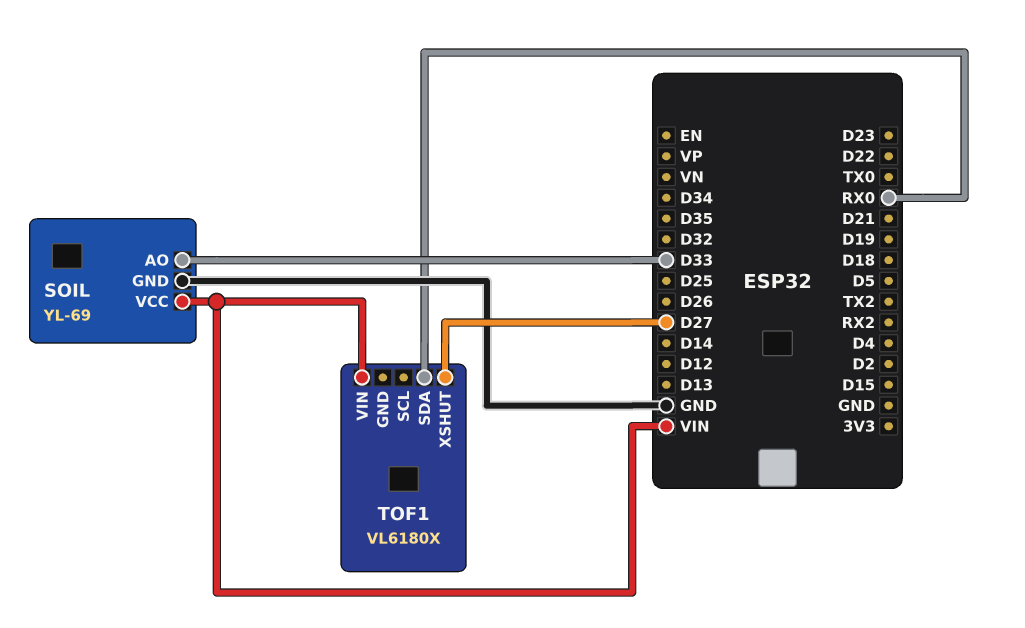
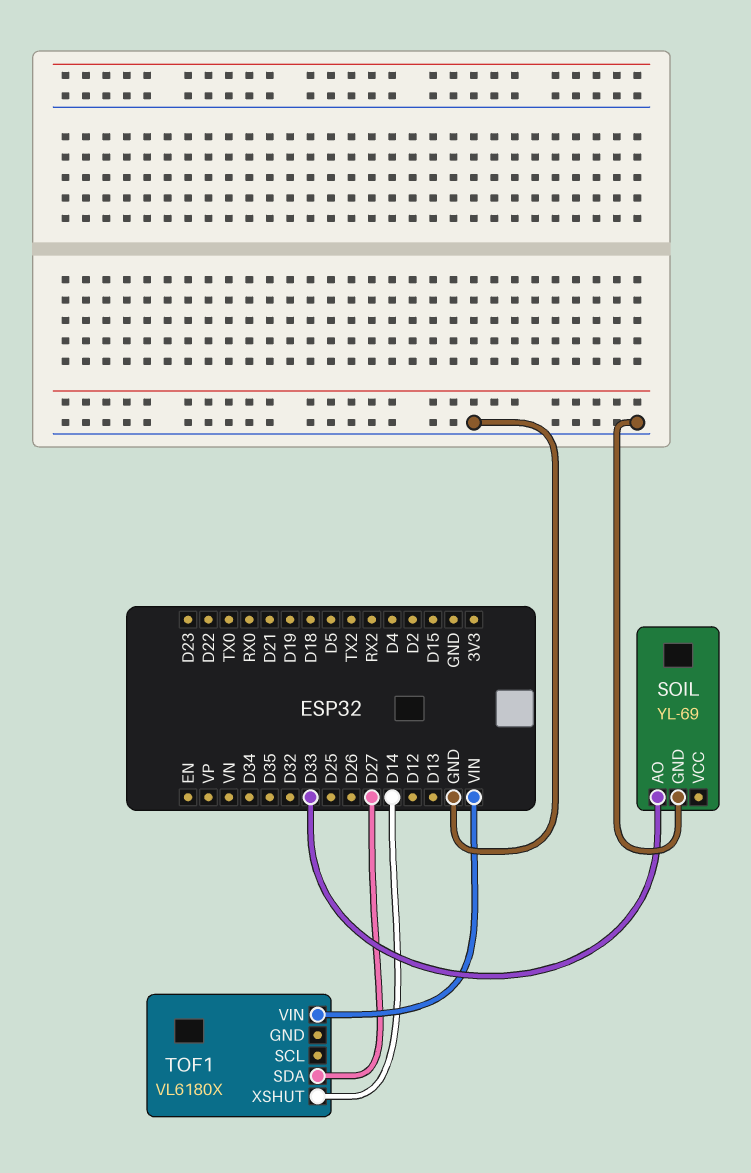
SOIL pin VCC: VIN -> none
TOF1 pin SDA: RX0 -> D27
TOF1 pin XSHUT: D27 -> D14

